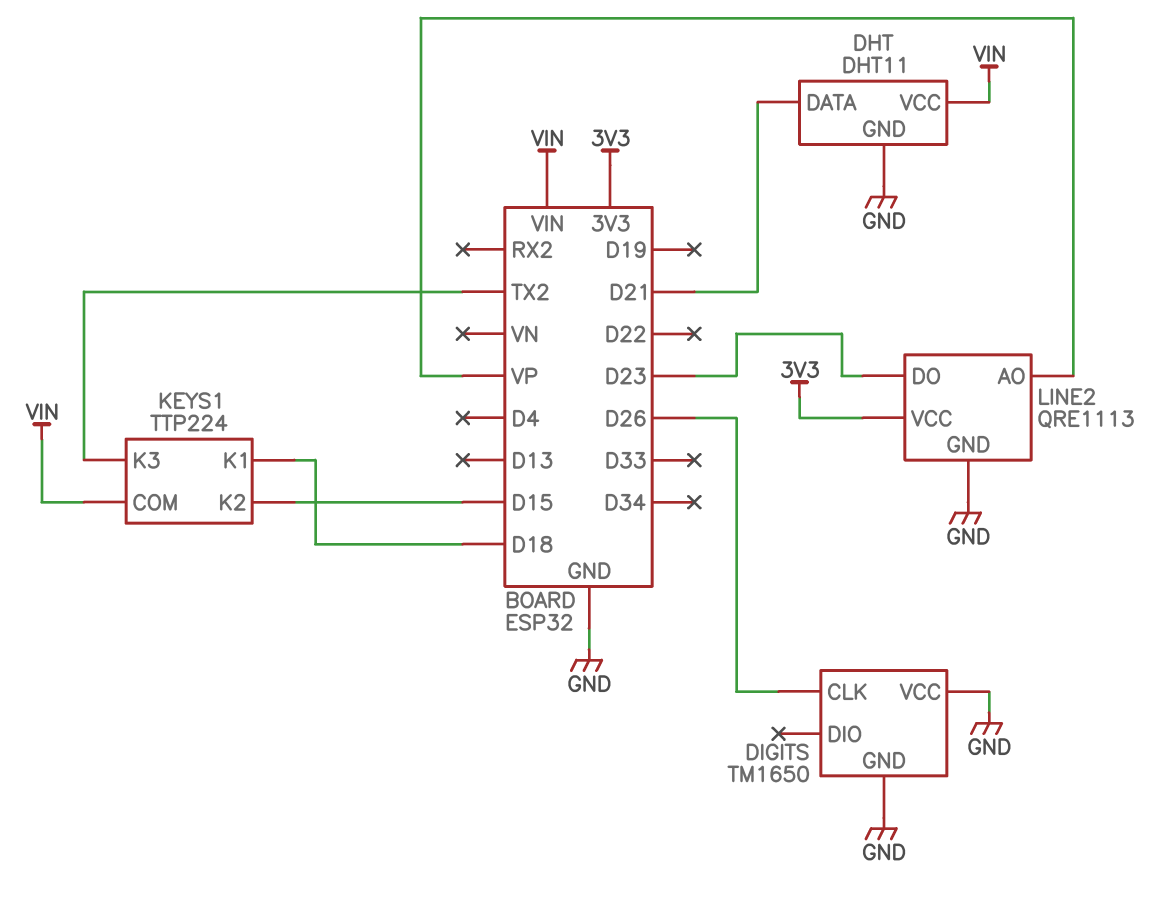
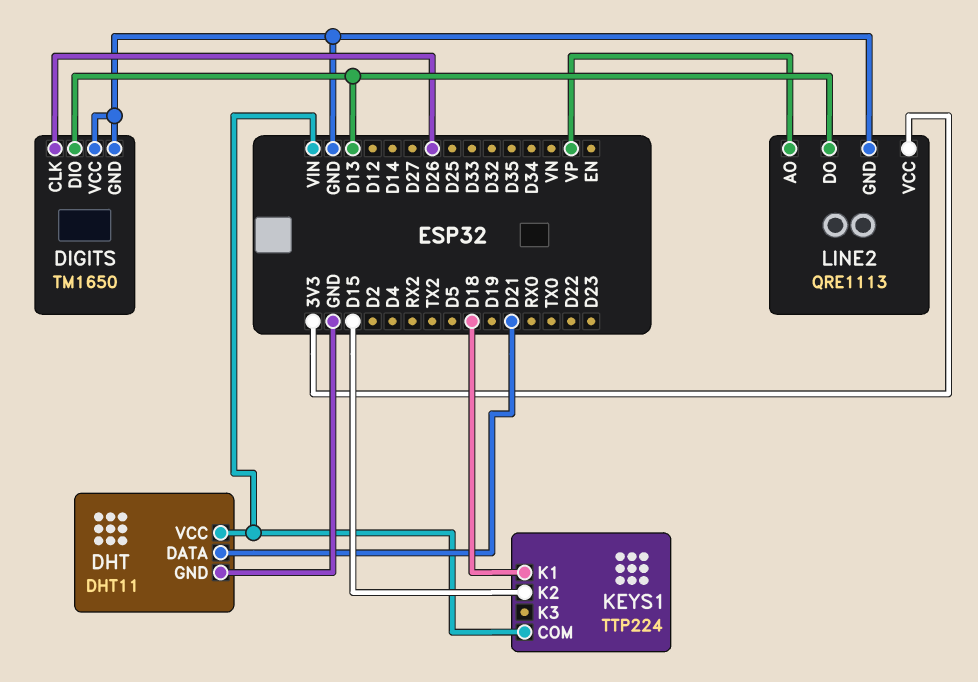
DIGITS pin DIO: none -> D13
KEYS1 pin K3: TX2 -> none
LINE2 pin DO: D23 -> D13

